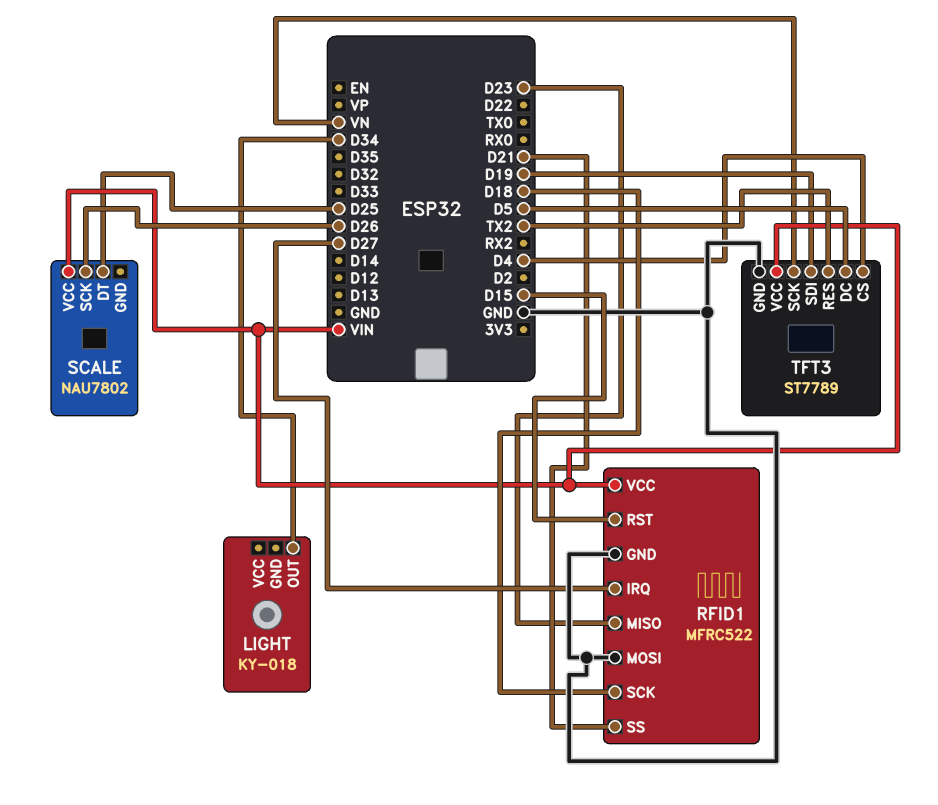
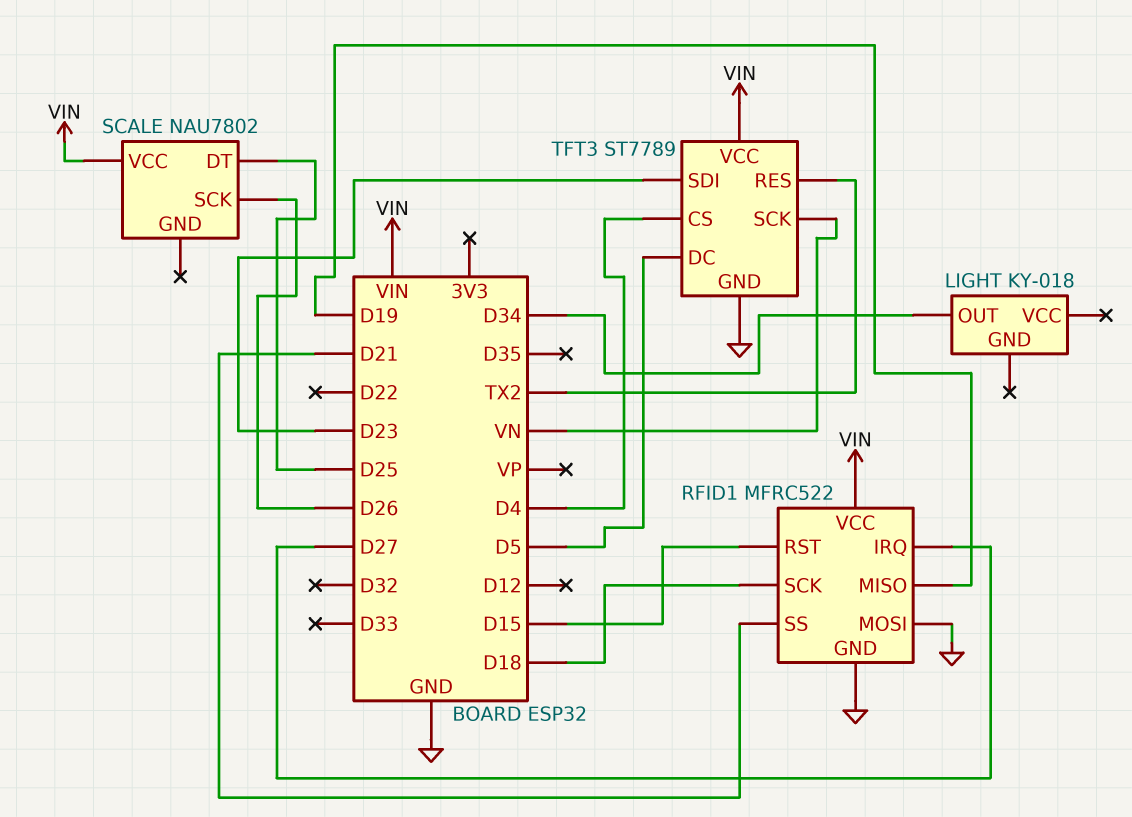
RFID1 pin MISO: D23 -> D19
TFT3 pin SDI: D19 -> D23

